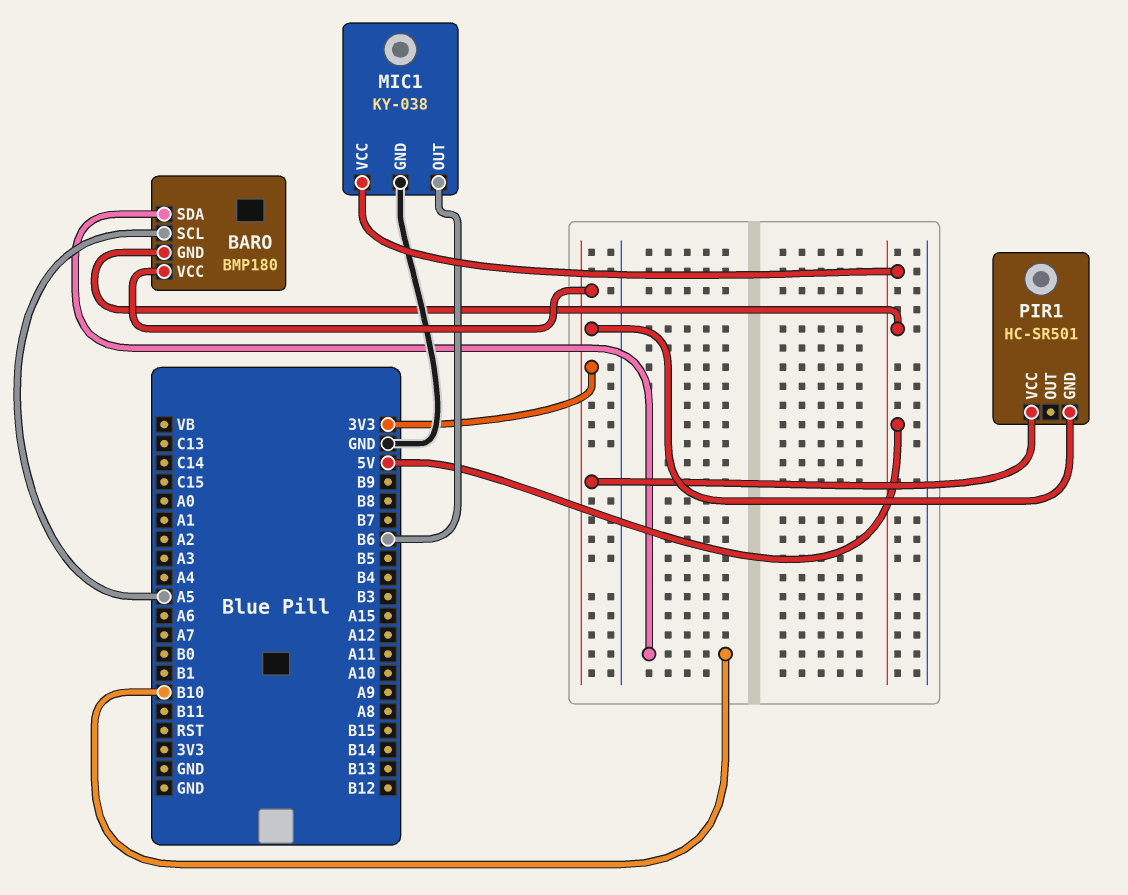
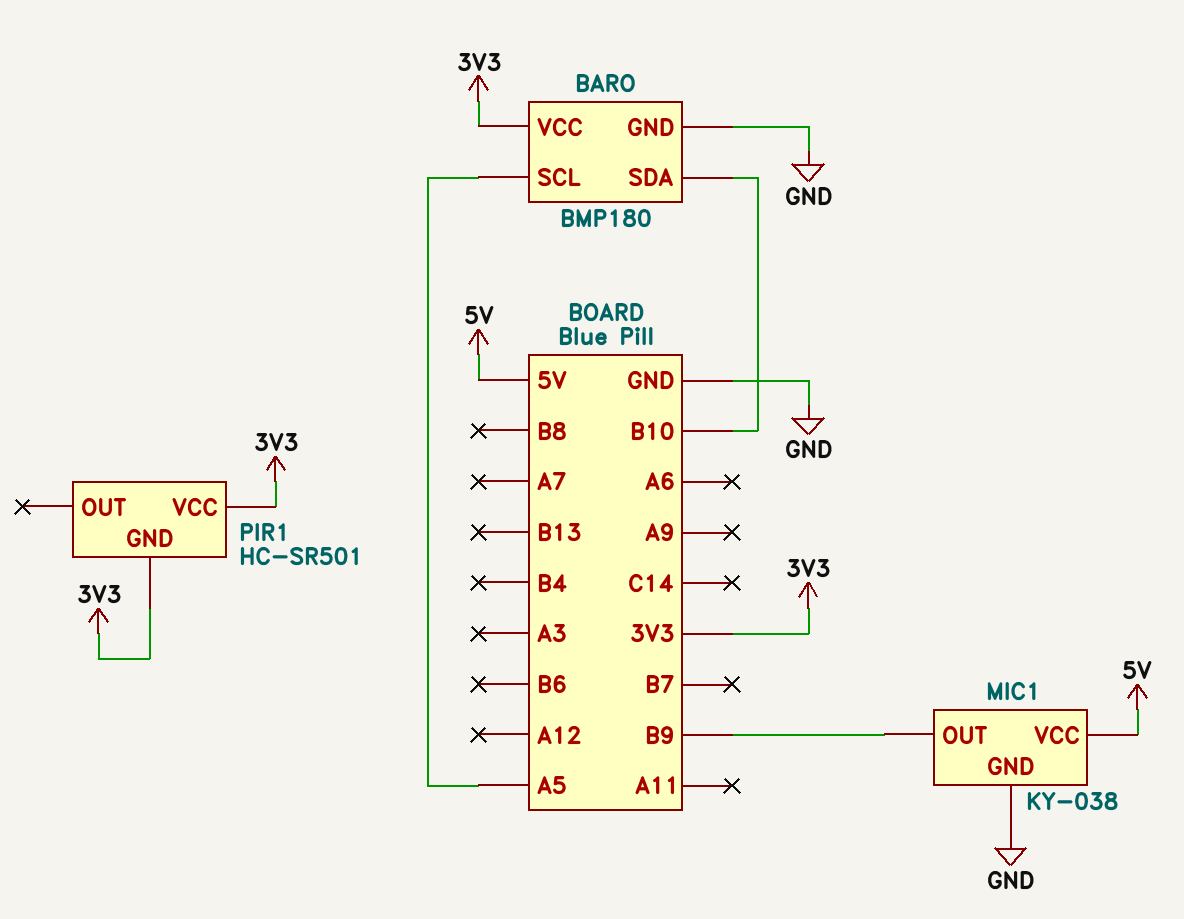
BARO pin GND: 5V -> GND
MIC1 pin OUT: B6 -> B9

